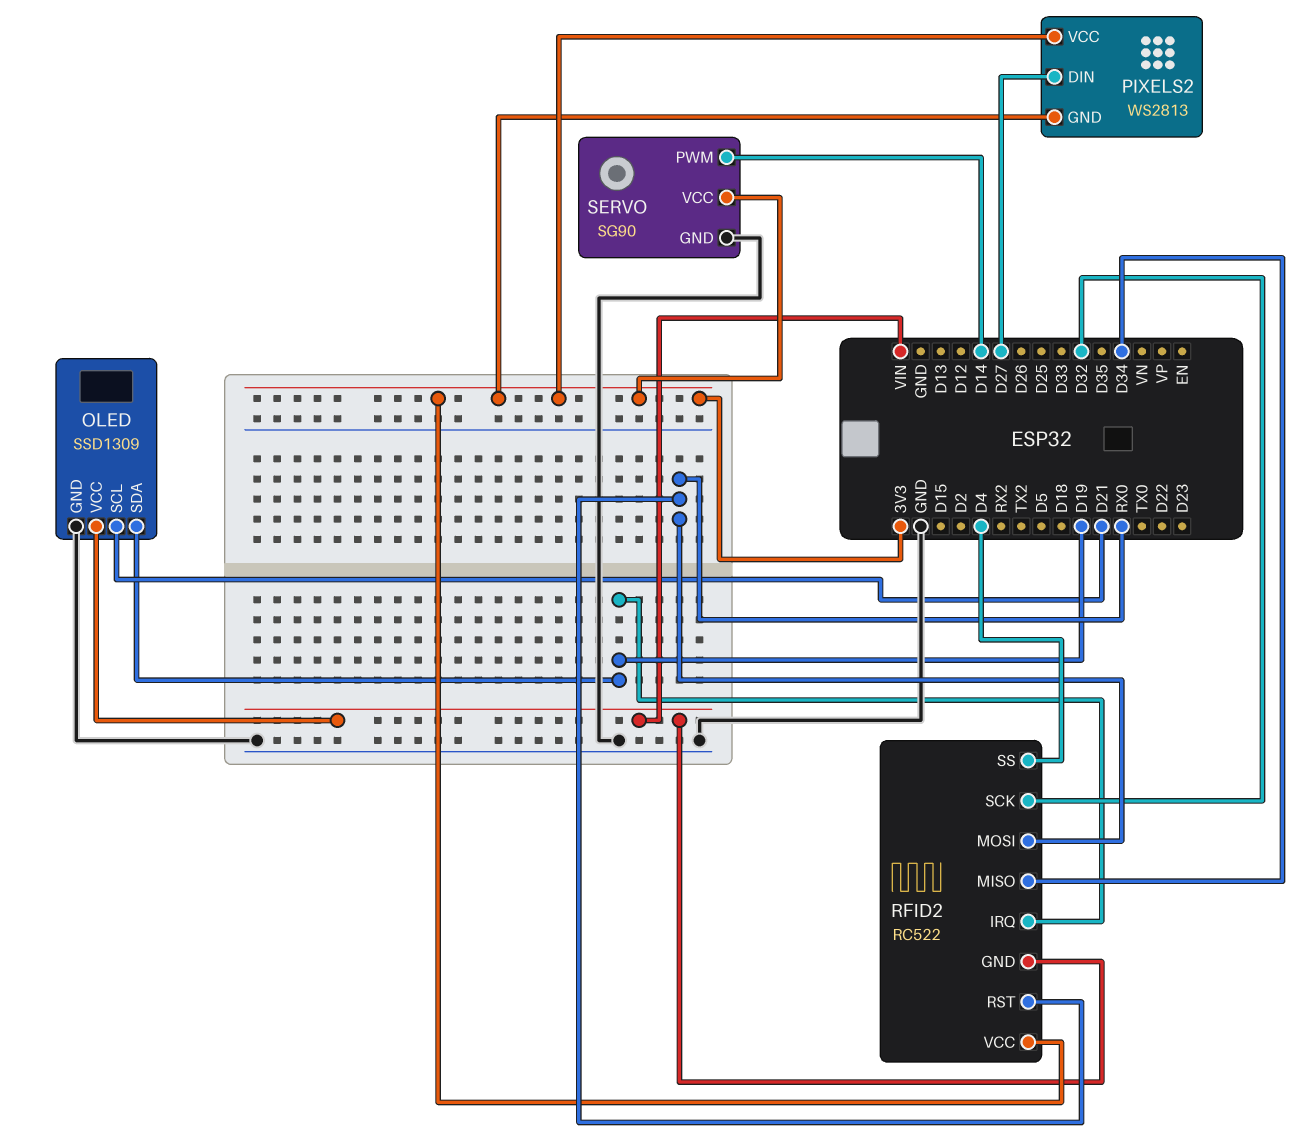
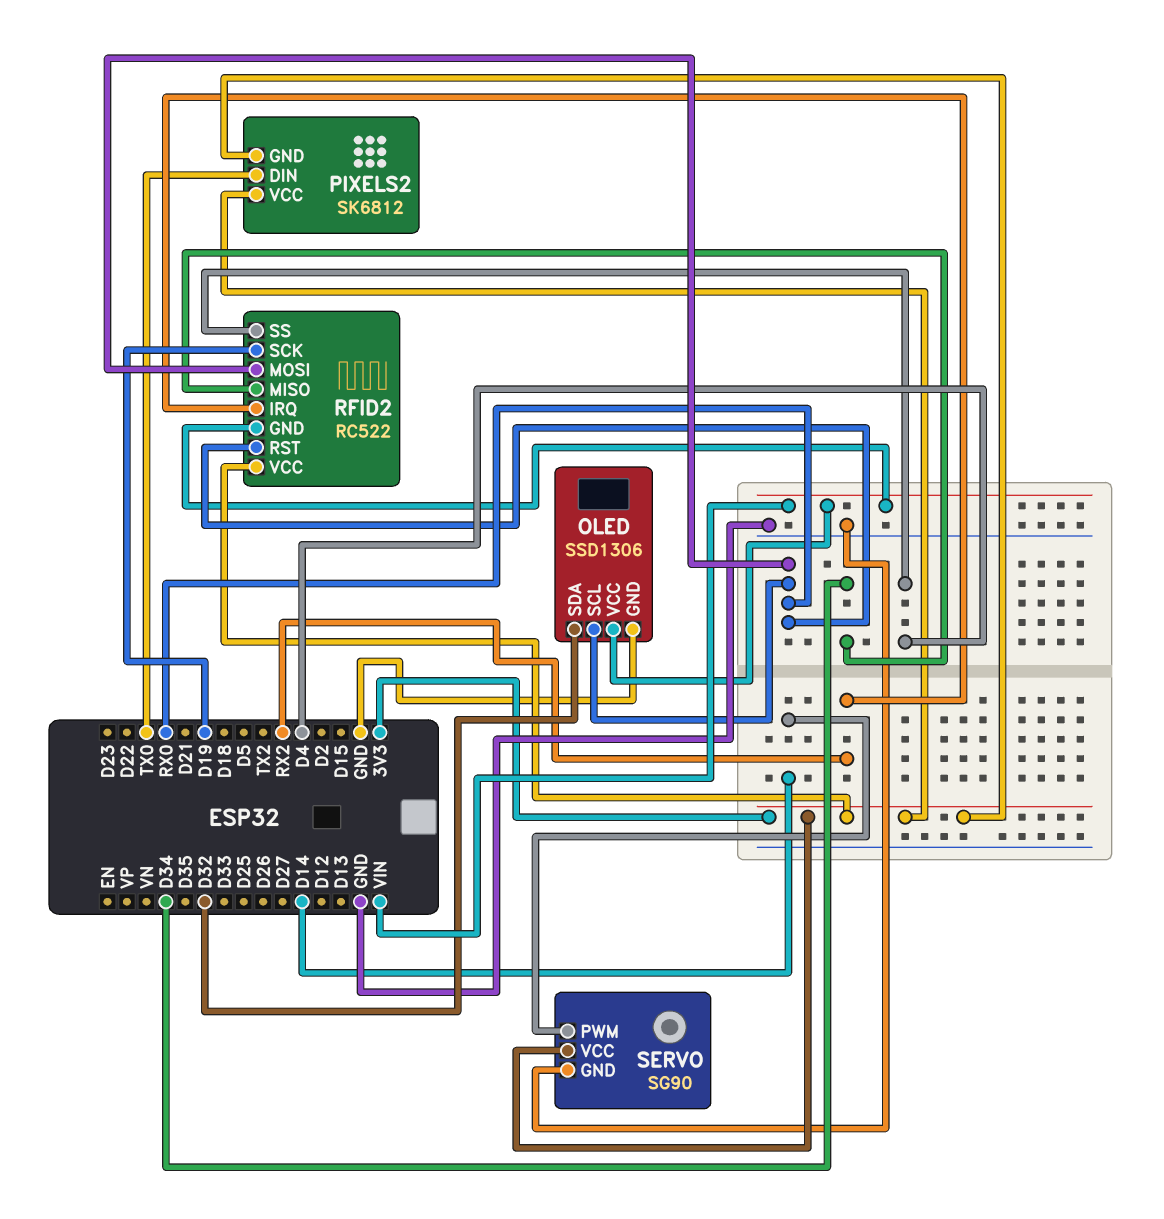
OLED: SSD1309 -> SSD1306
OLED pin SCL: D21 -> RX0
OLED pin SDA: D19 -> D32
PIXELS2: WS2813 -> SK6812
PIXELS2 pin DIN: D27 -> TX0
RFID2 pin IRQ: D19 -> RX2
RFID2 pin SCK: D32 -> D19

